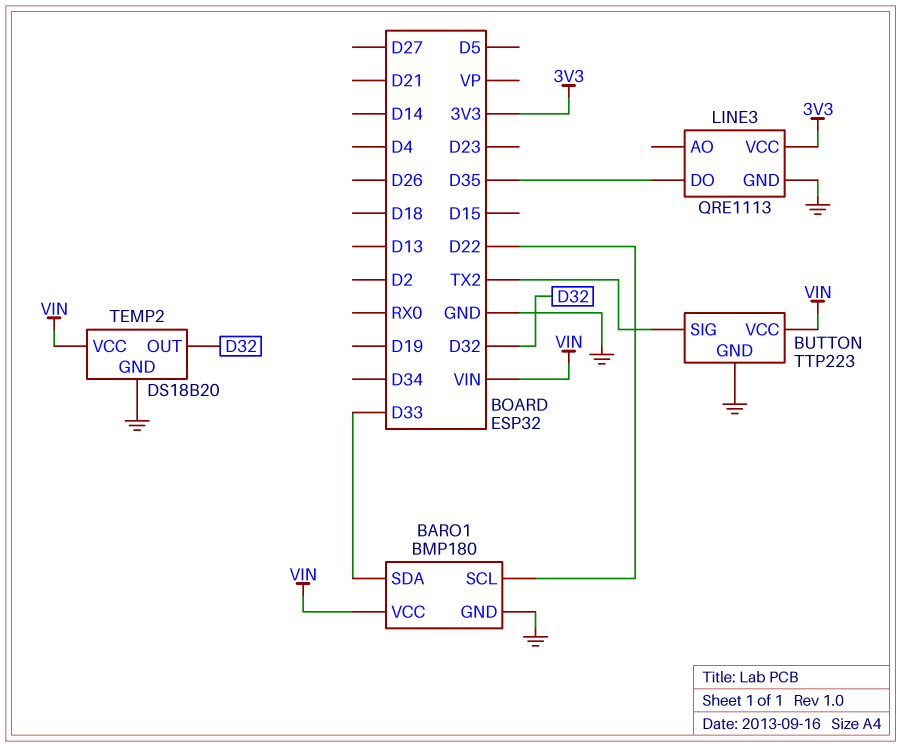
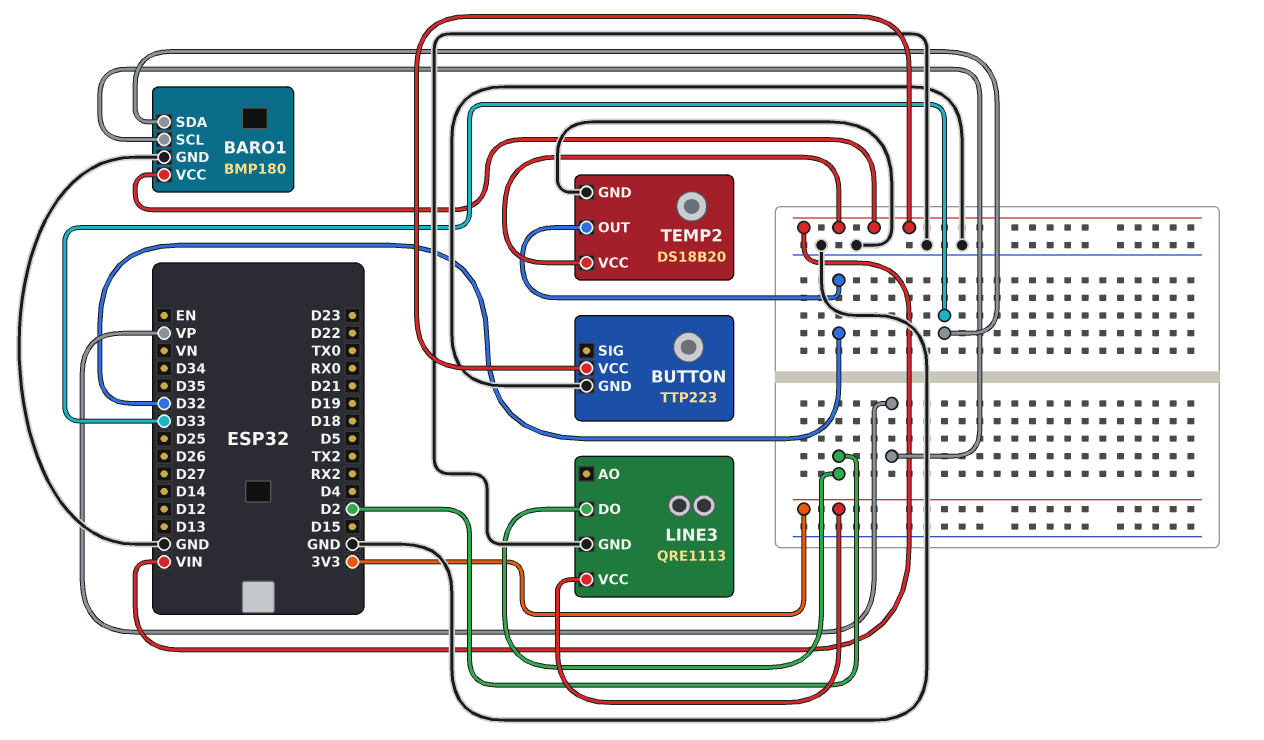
BARO1 pin SCL: D22 -> VP
BUTTON pin SIG: TX2 -> none
LINE3 pin DO: D35 -> D2

